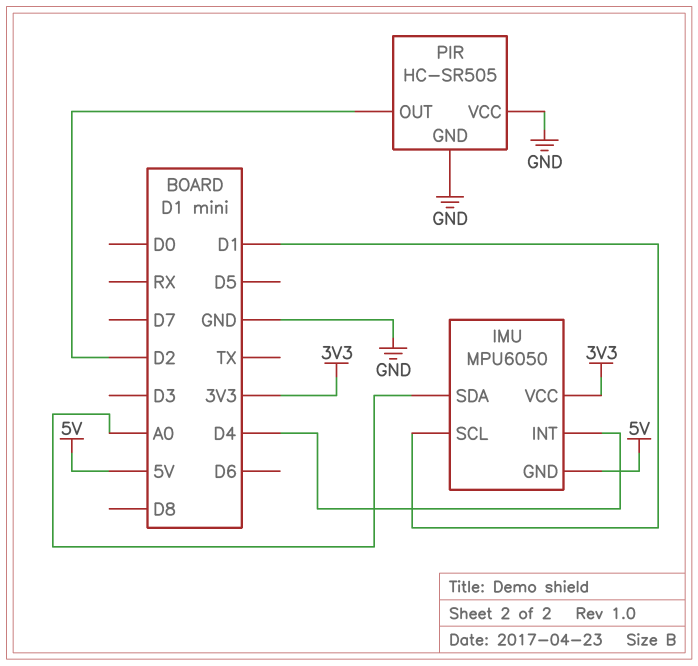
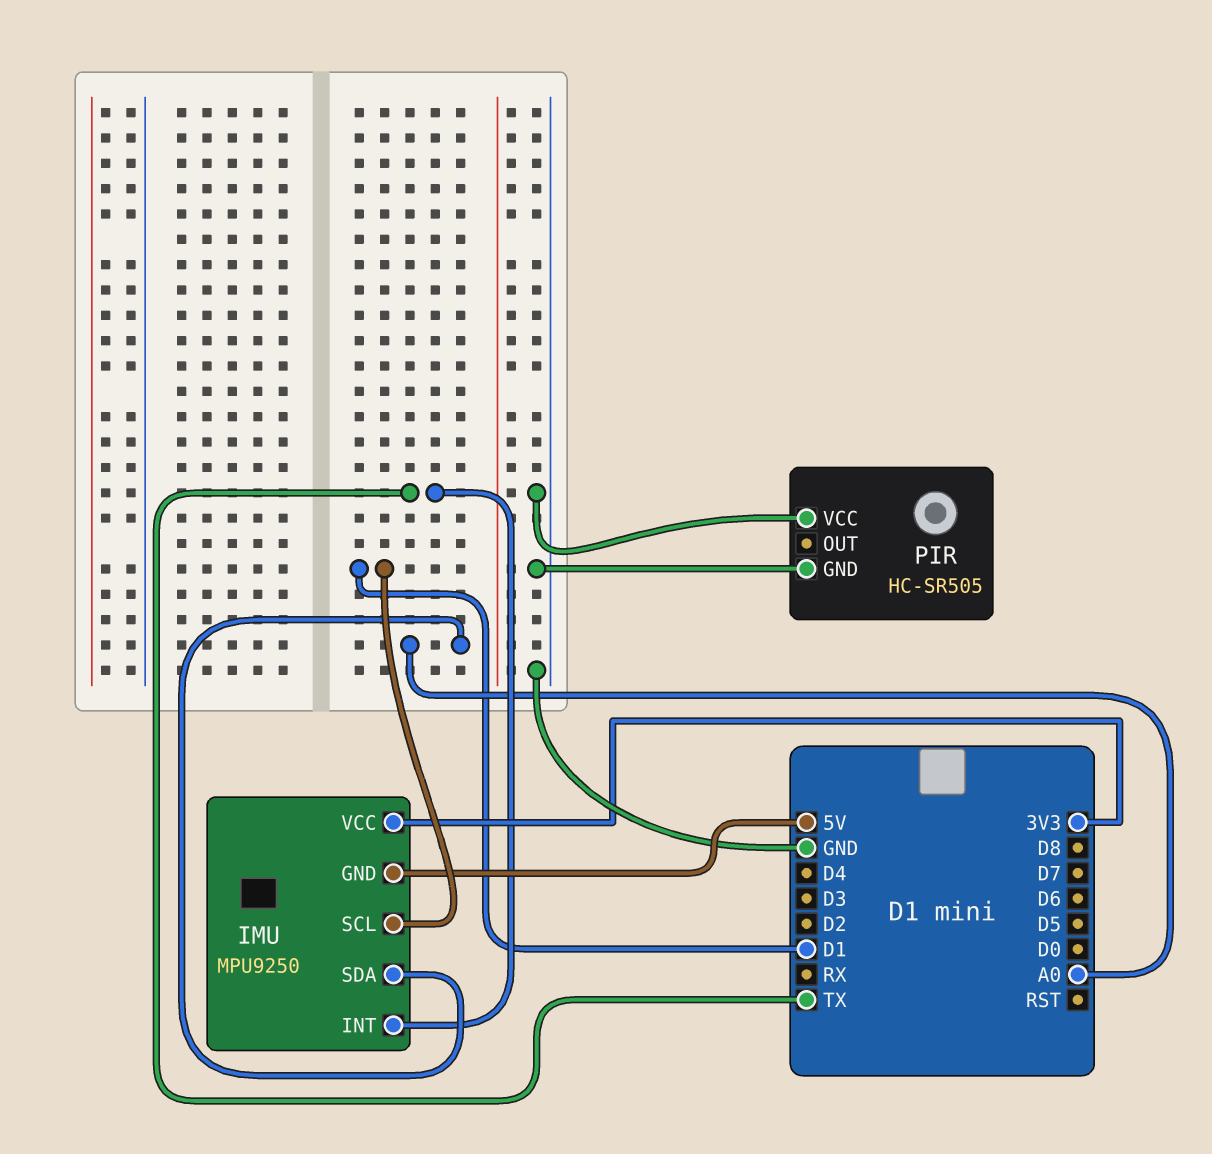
IMU: MPU6050 -> MPU9250
IMU pin INT: D4 -> TX
PIR pin OUT: D2 -> none

